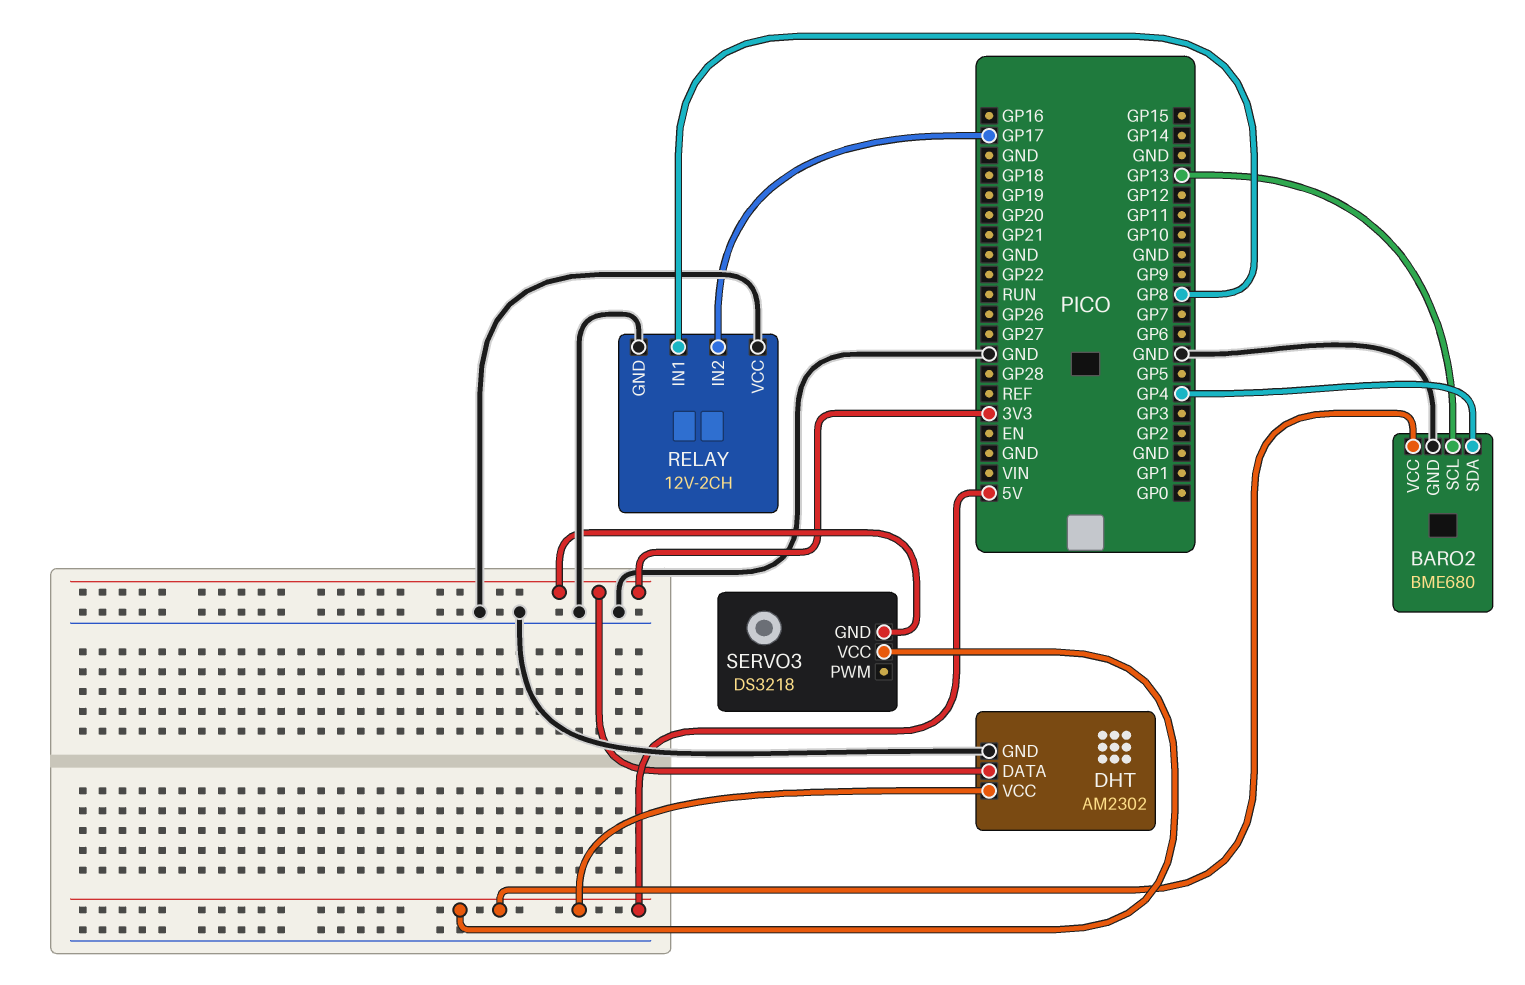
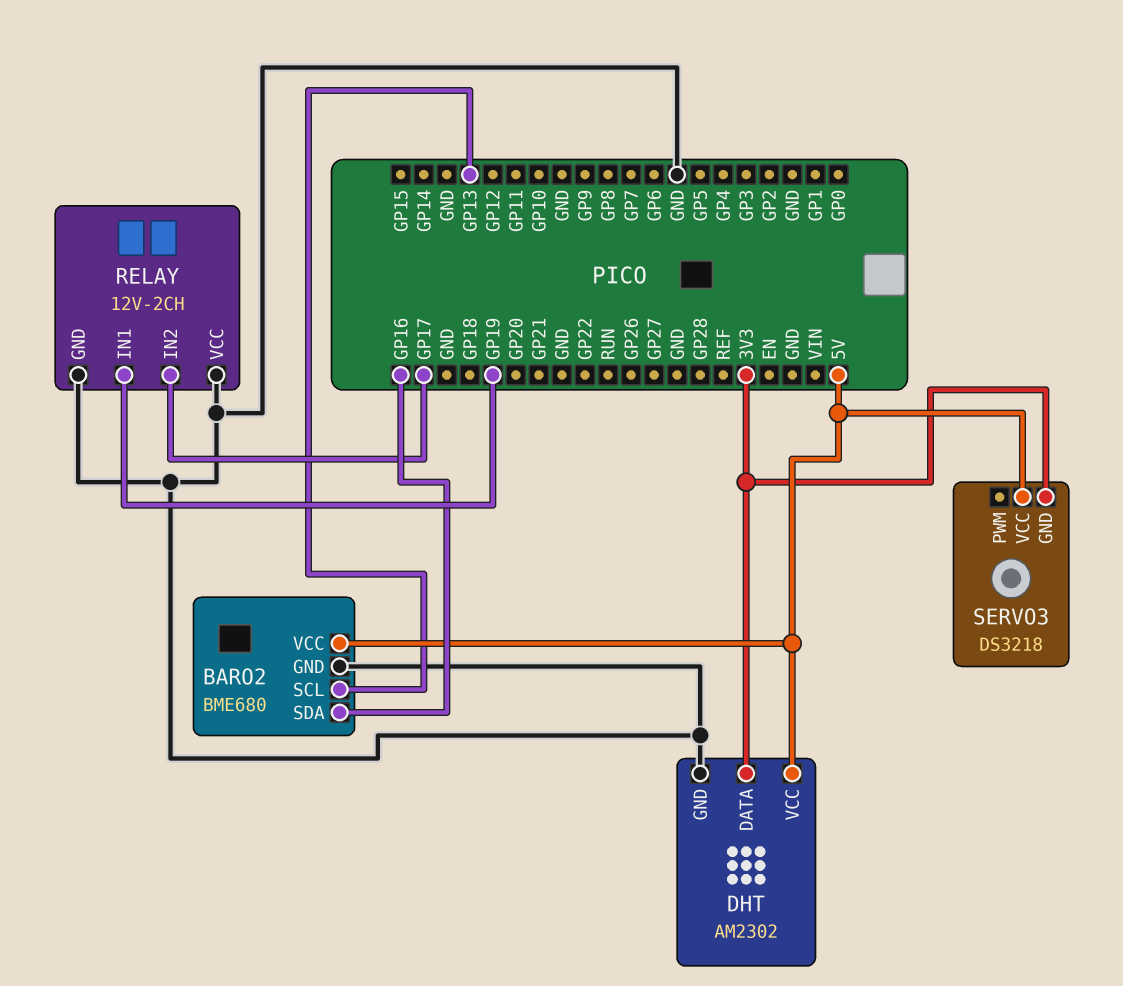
BARO2 pin SDA: GP4 -> GP16
RELAY pin IN1: GP8 -> GP19

